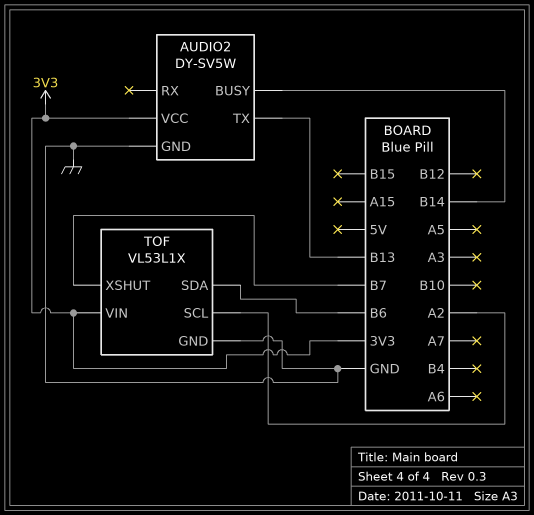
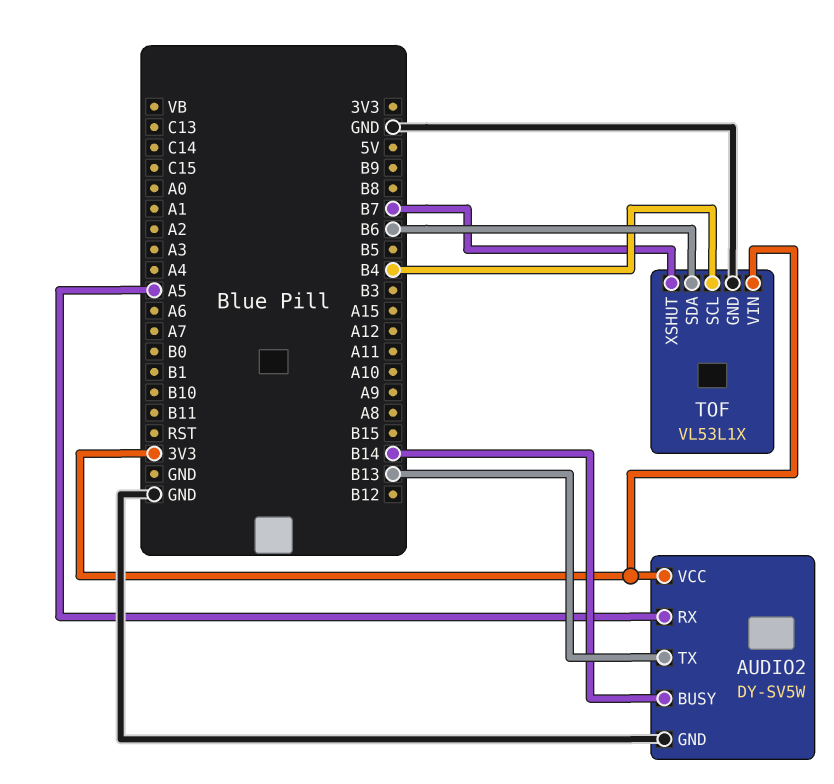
AUDIO2 pin RX: none -> A5
TOF pin SCL: A2 -> B4

